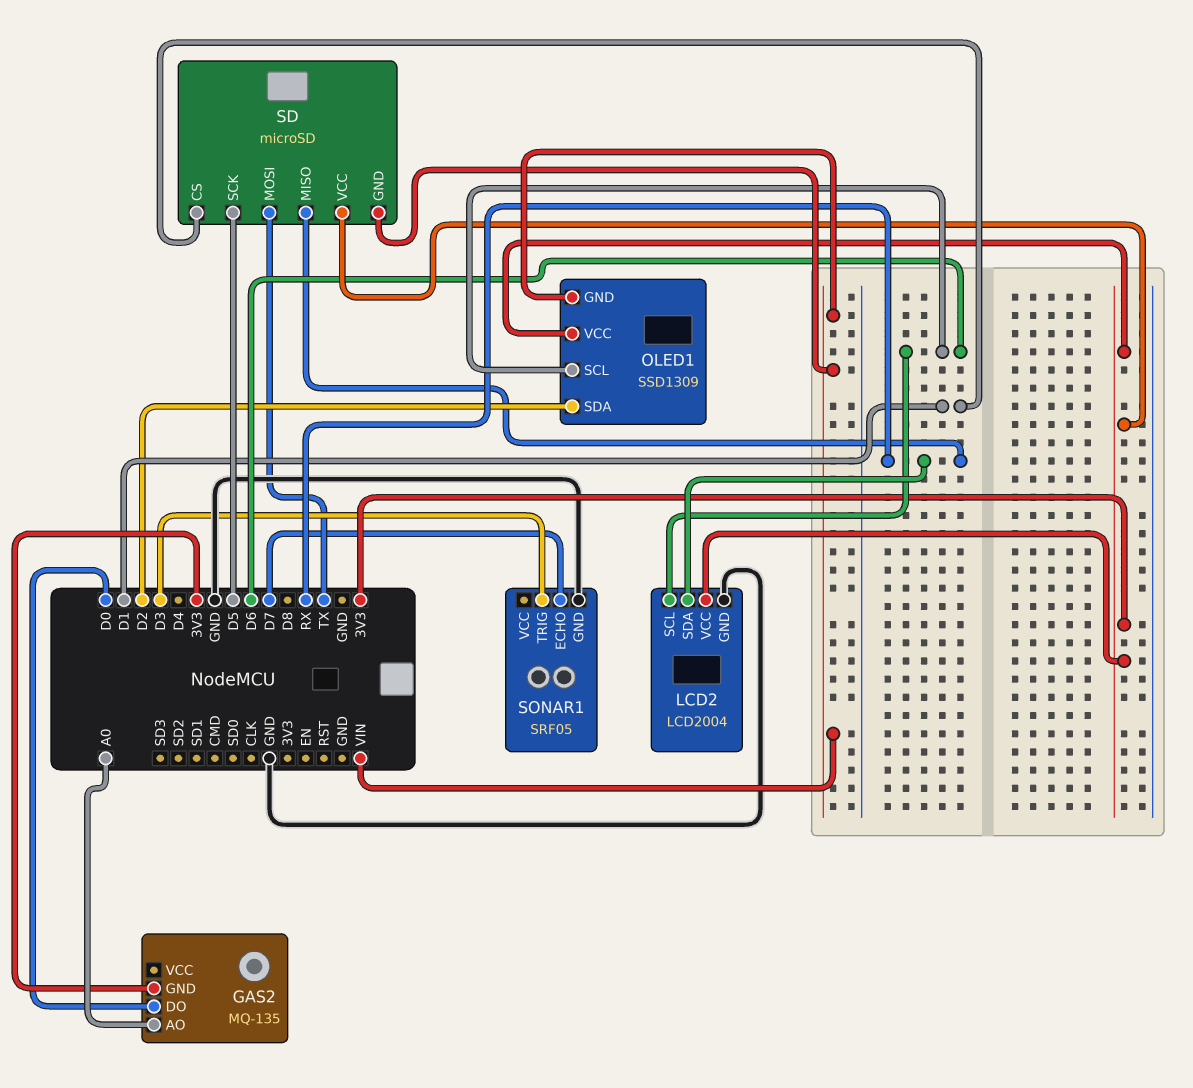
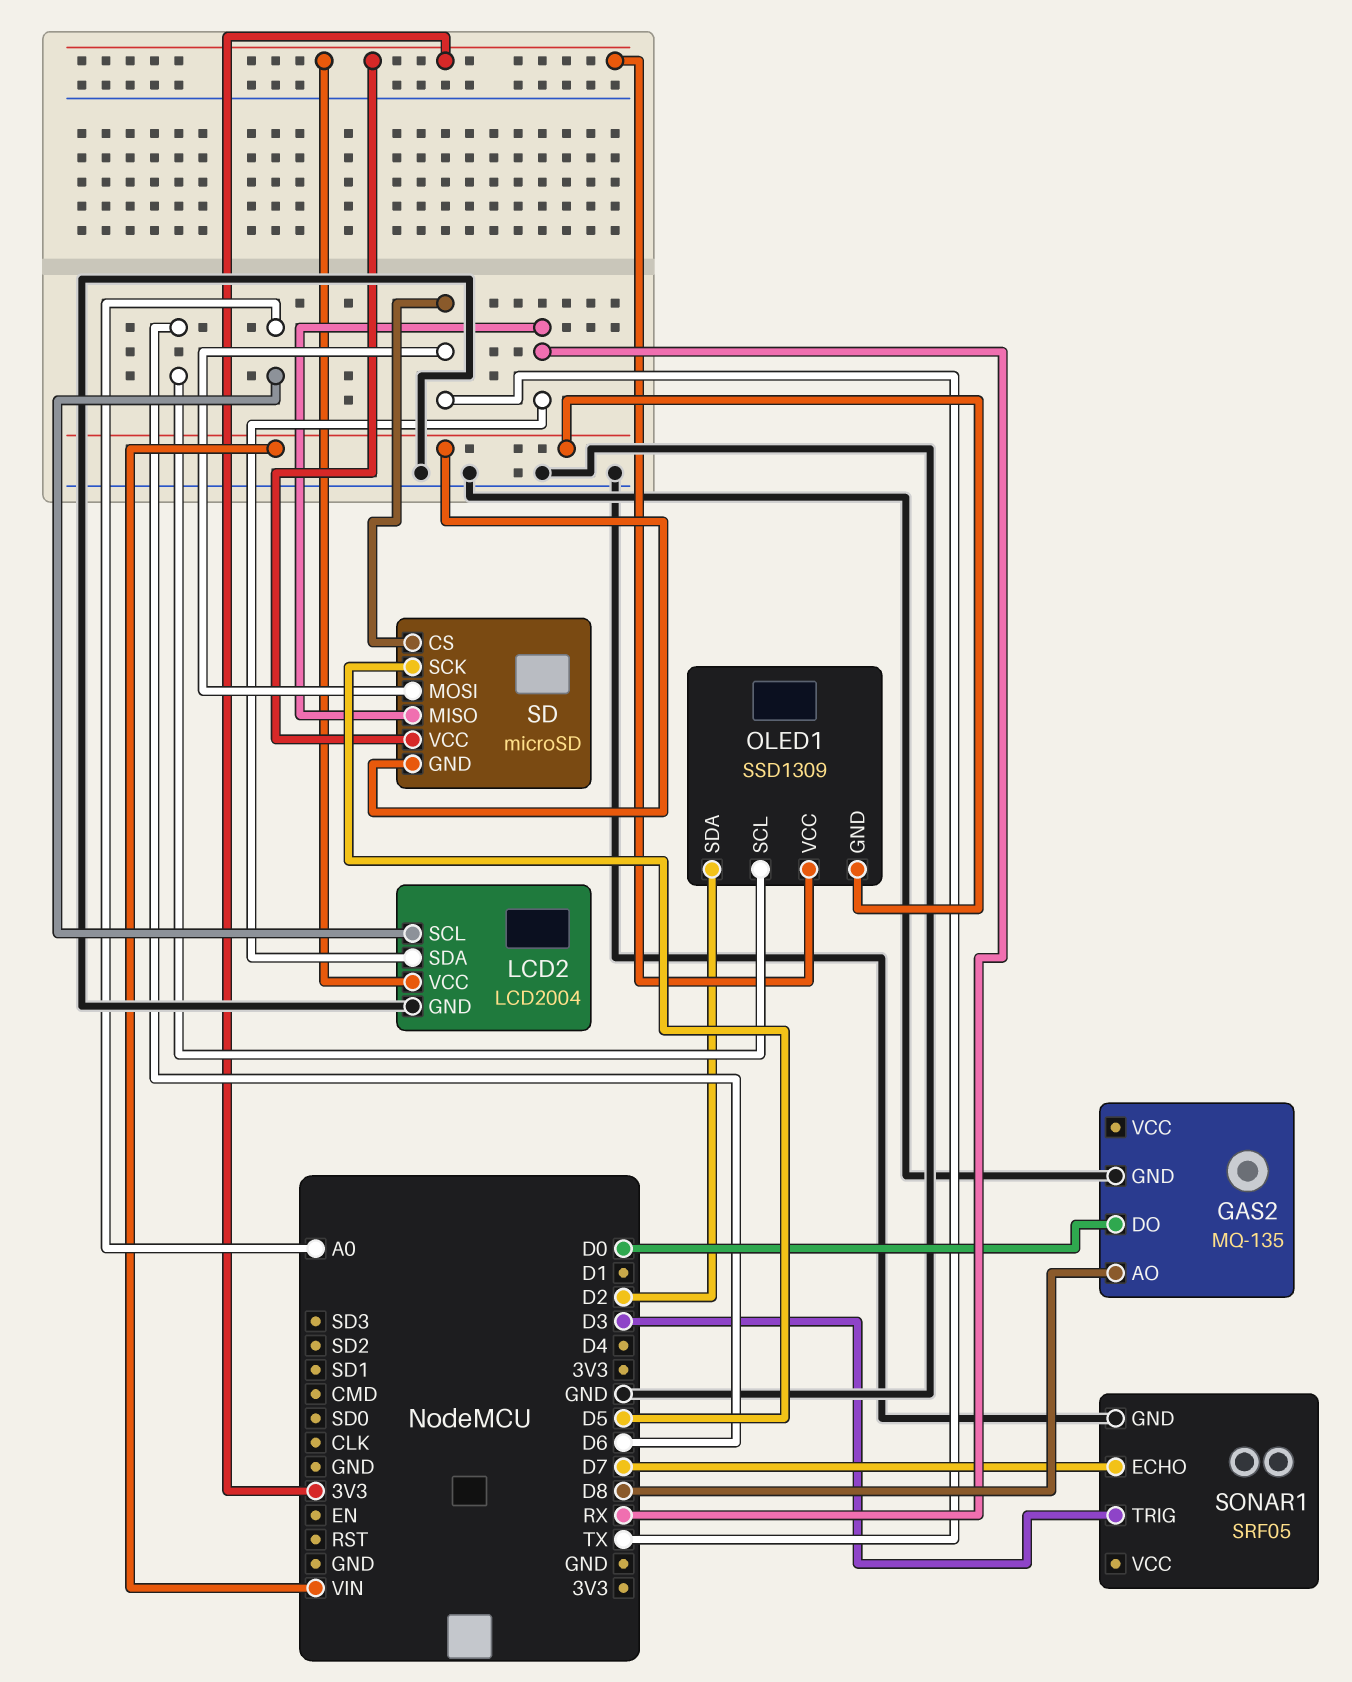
GAS2 pin AO: A0 -> D8
GAS2 pin GND: 3V3 -> GND
LCD2 pin SCL: D6 -> A0
SD pin CS: D1 -> TX

